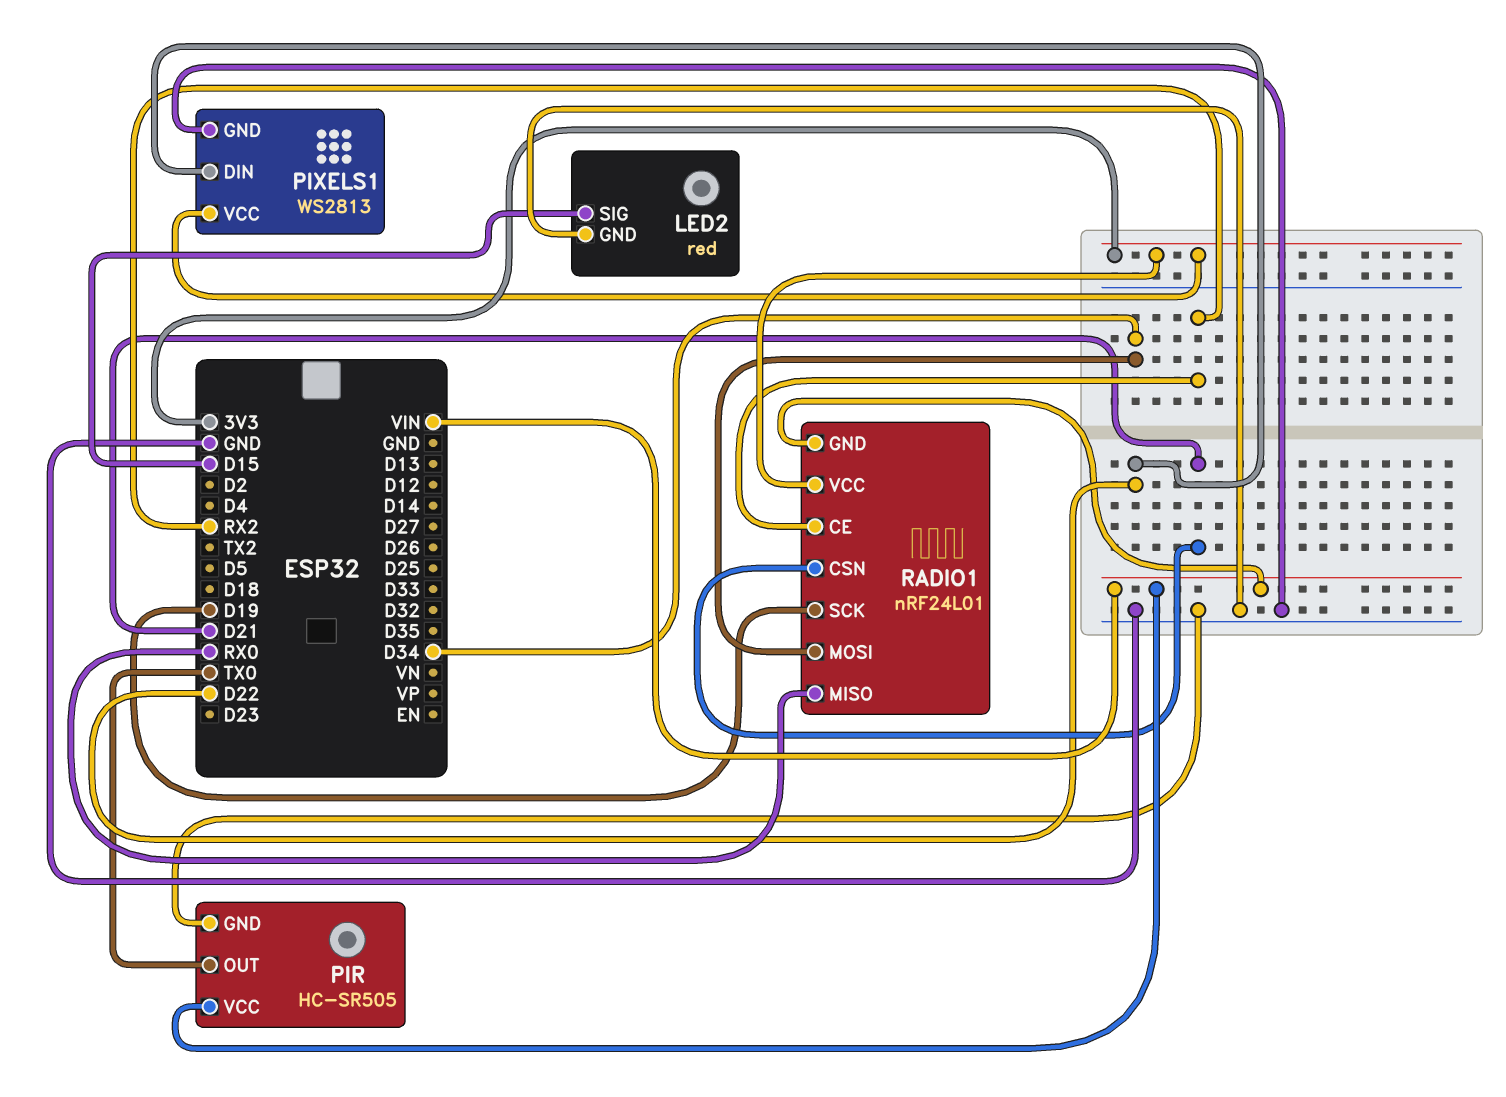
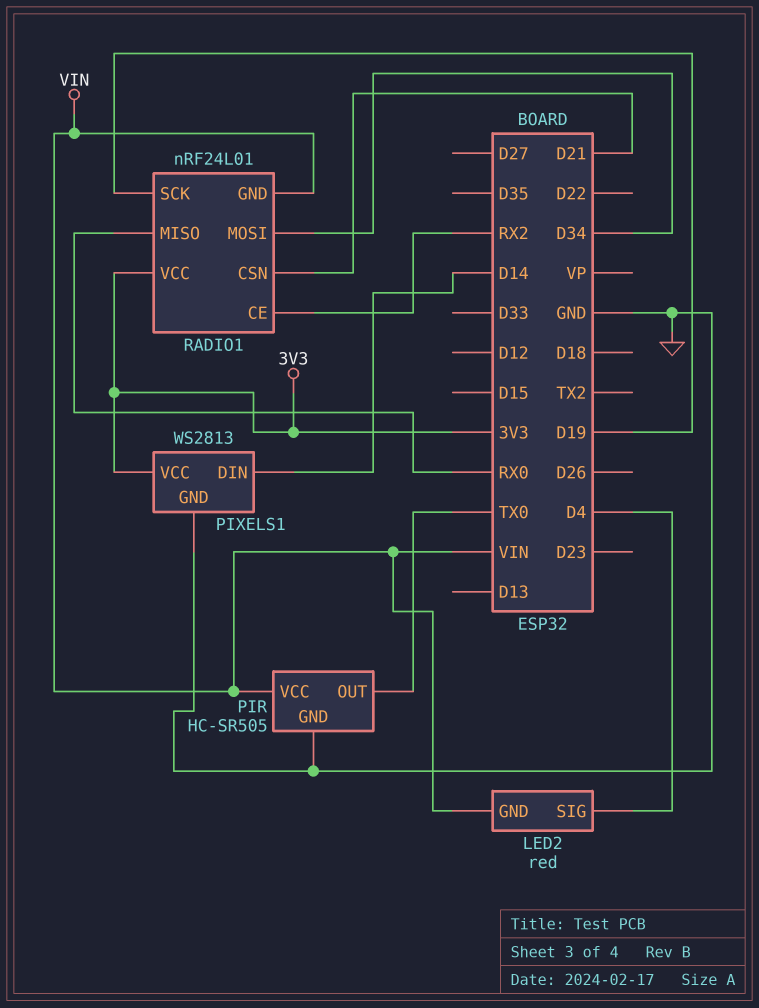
LED2 pin GND: GND -> VIN
LED2 pin SIG: D15 -> D4
PIXELS1 pin DIN: D22 -> D14

